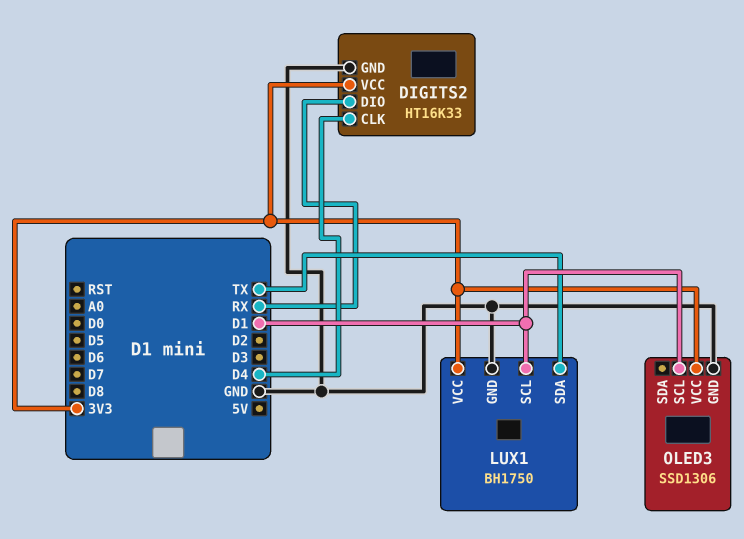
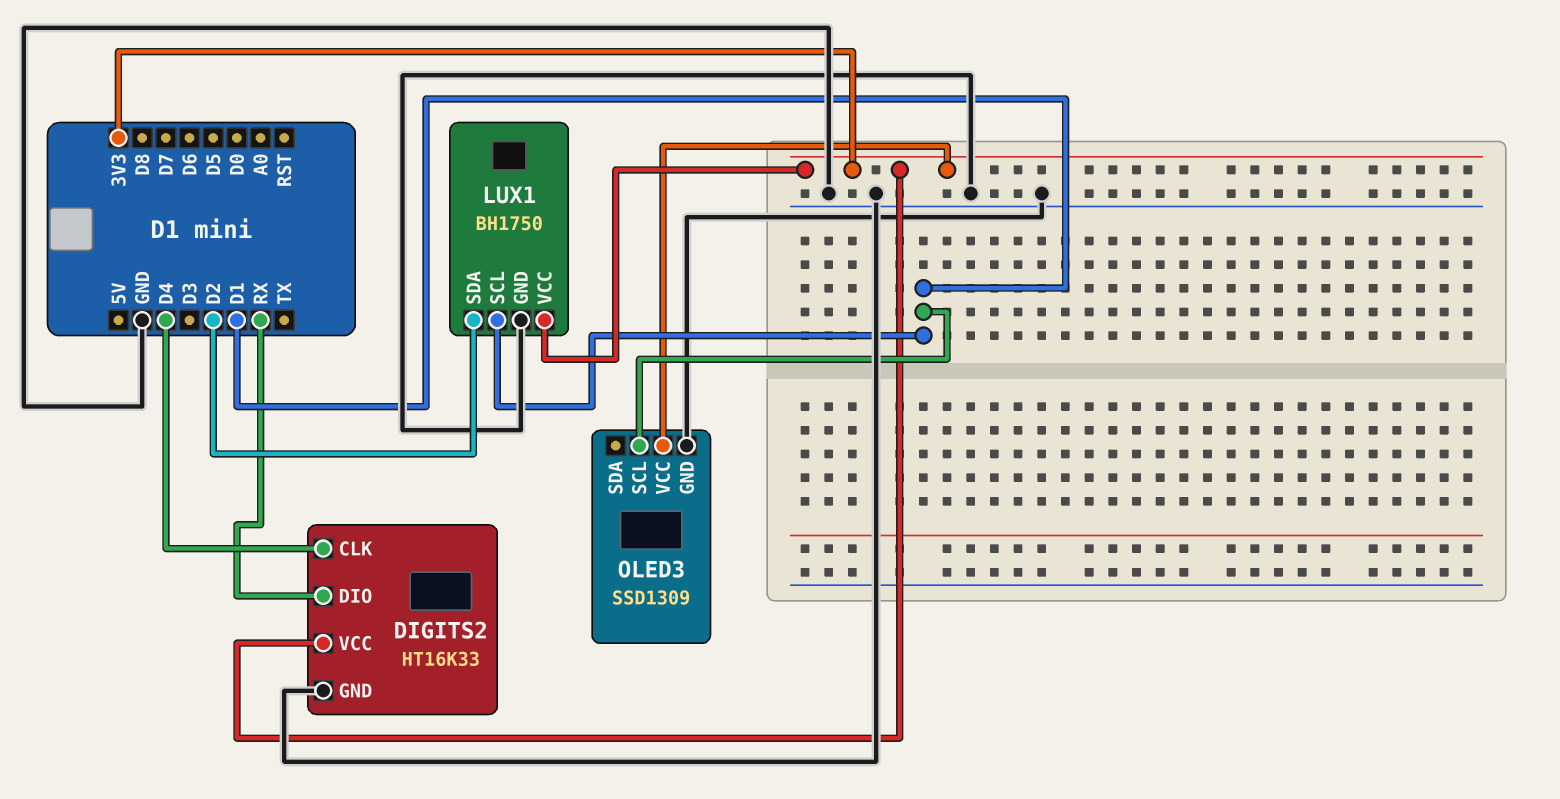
LUX1 pin SDA: TX -> D2
OLED3: SSD1306 -> SSD1309

